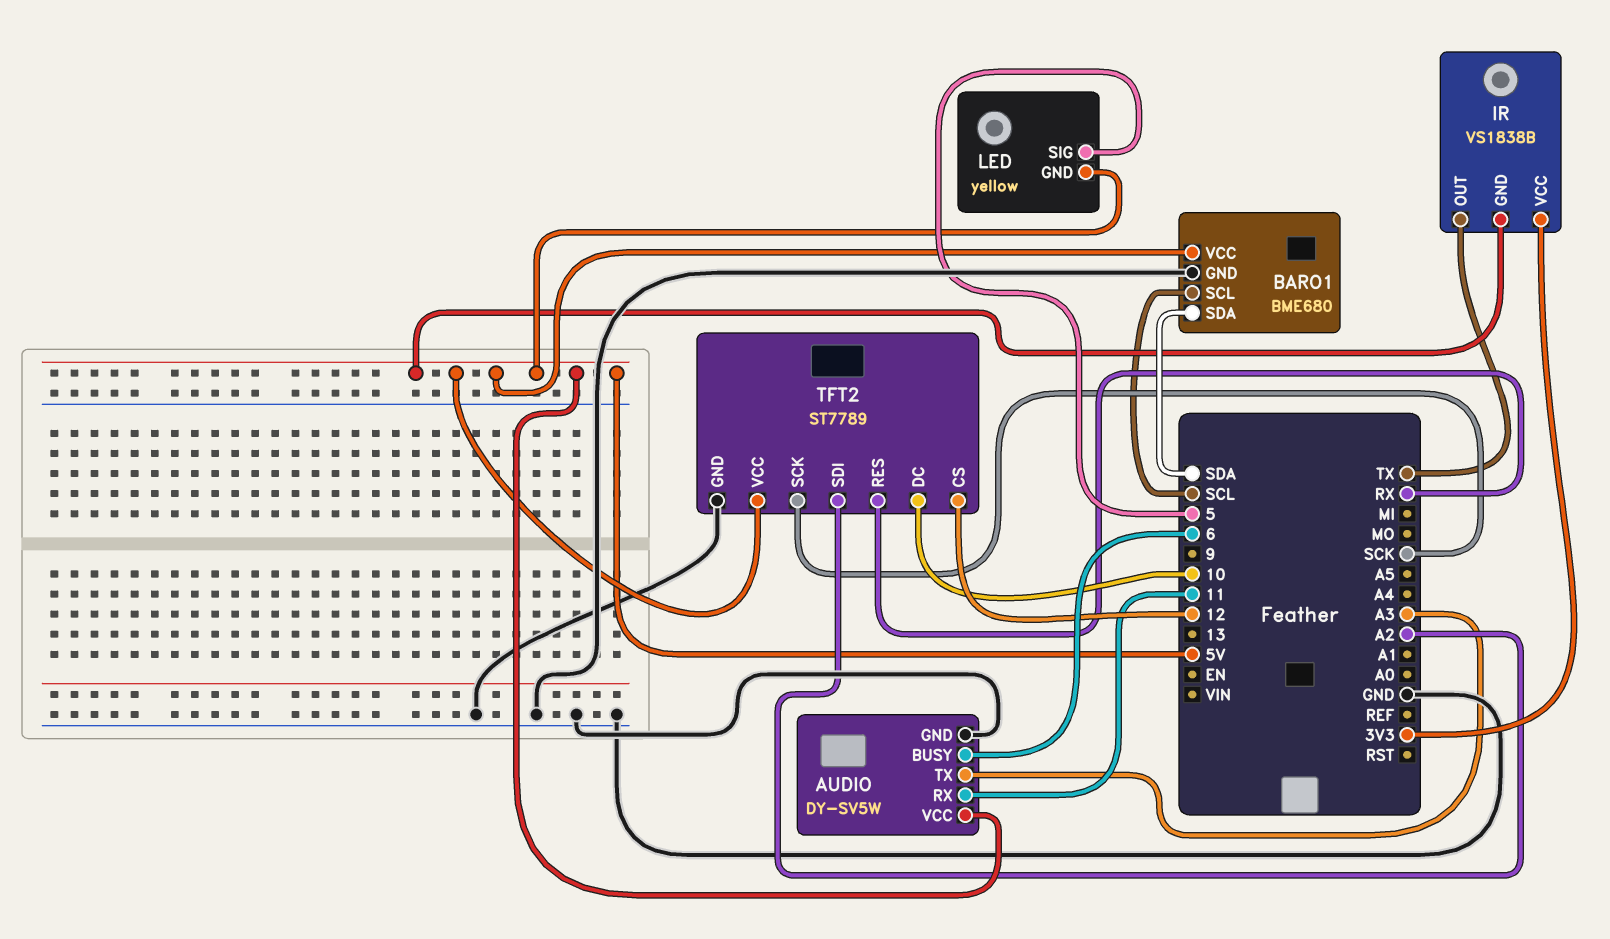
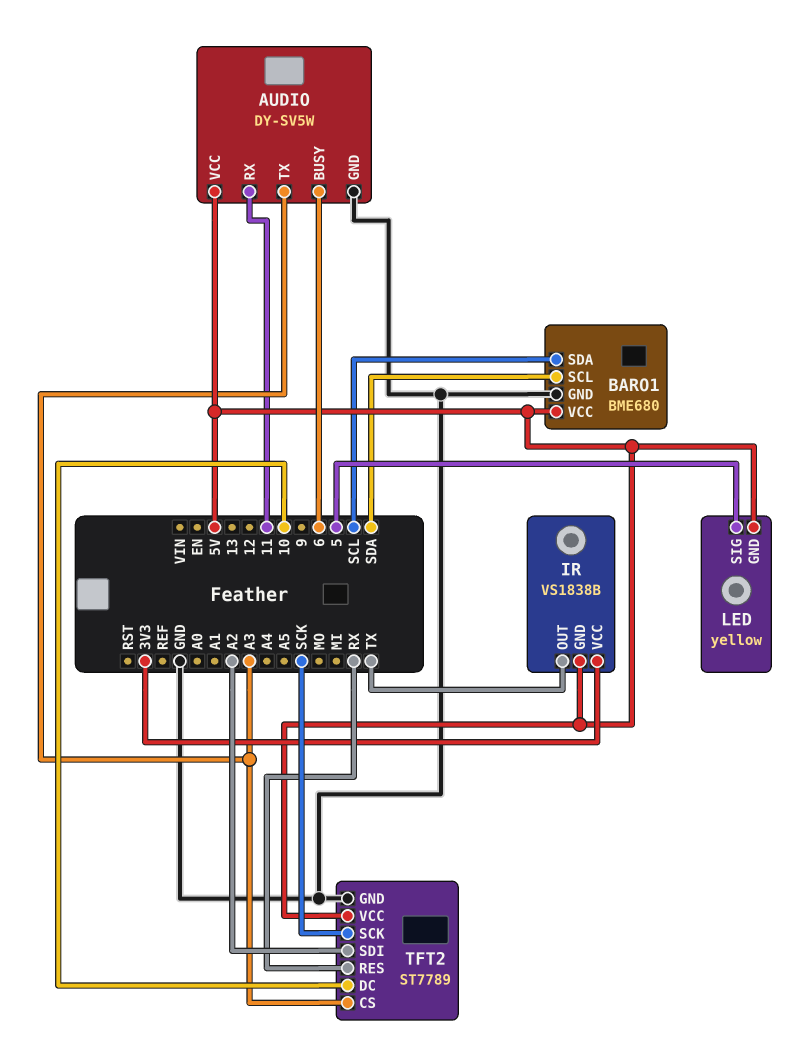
BARO1 pin SCL: SCL -> SDA
BARO1 pin SDA: SDA -> SCL
TFT2 pin CS: 12 -> A3

